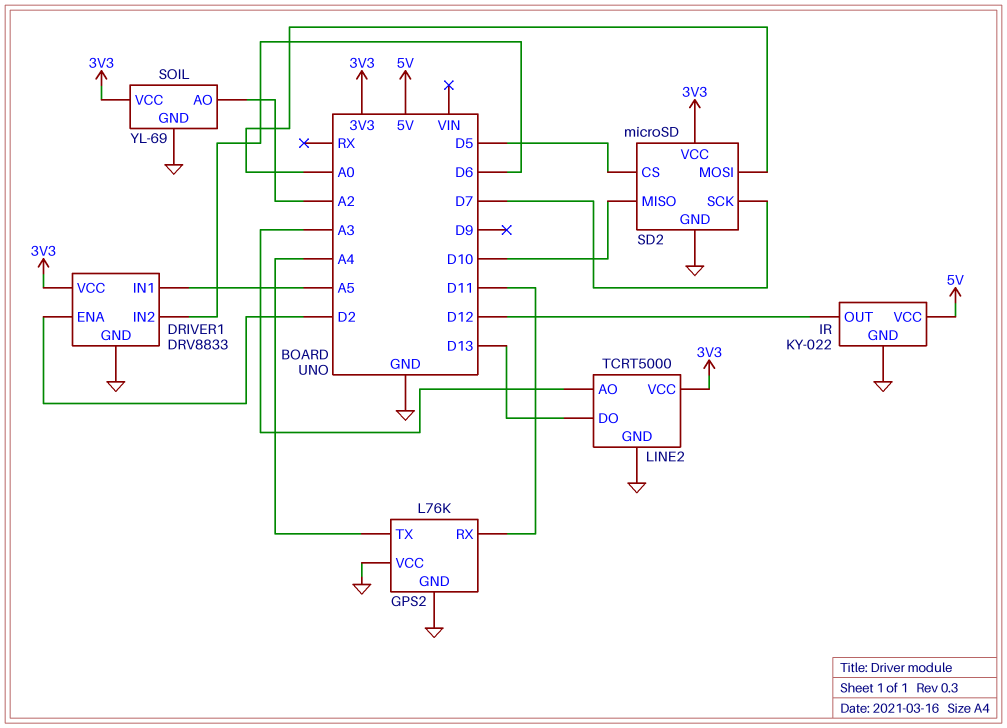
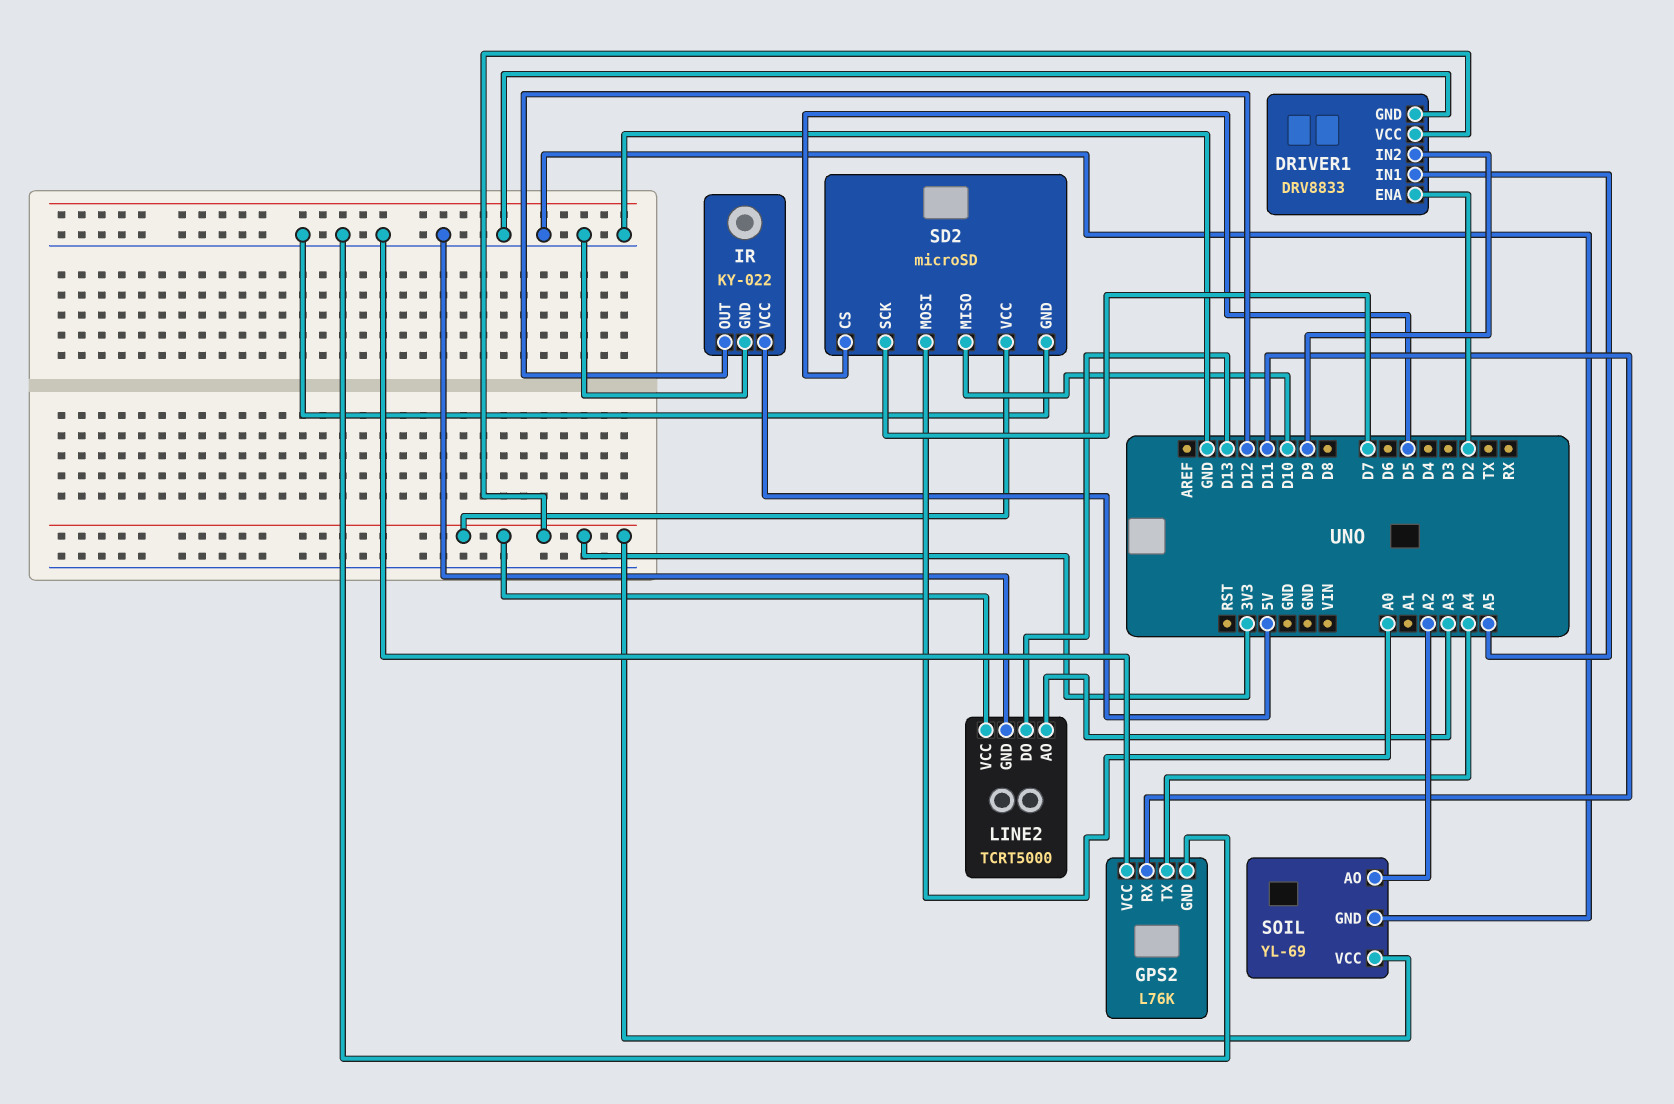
DRIVER1 pin IN2: D6 -> D9

